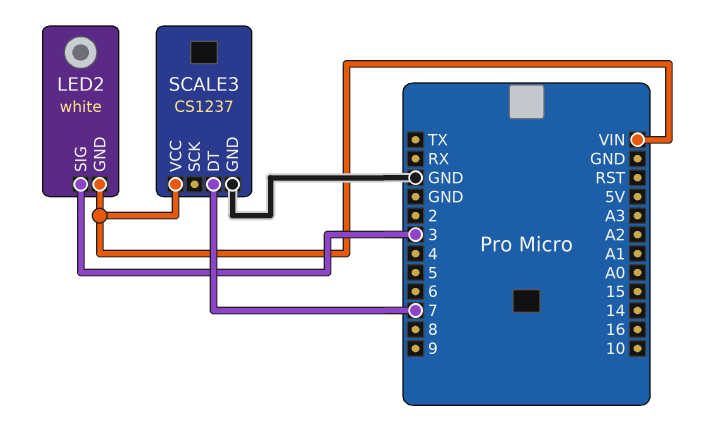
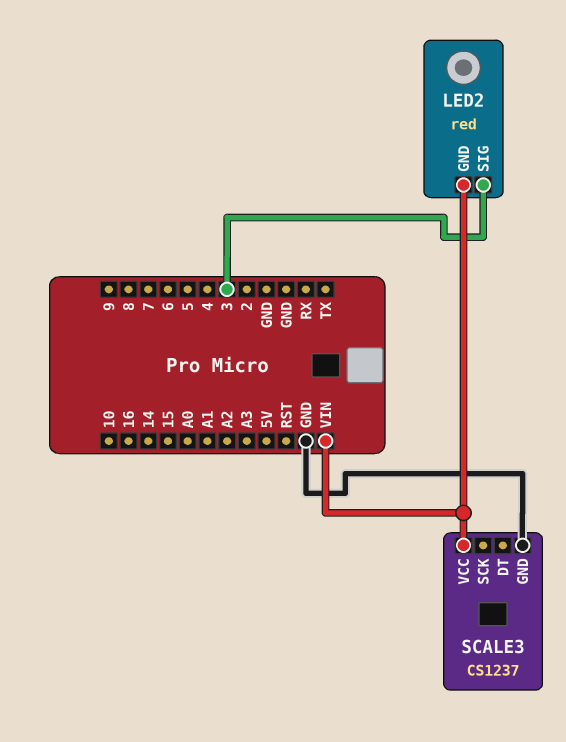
LED2: white -> red
SCALE3 pin DT: 7 -> none

